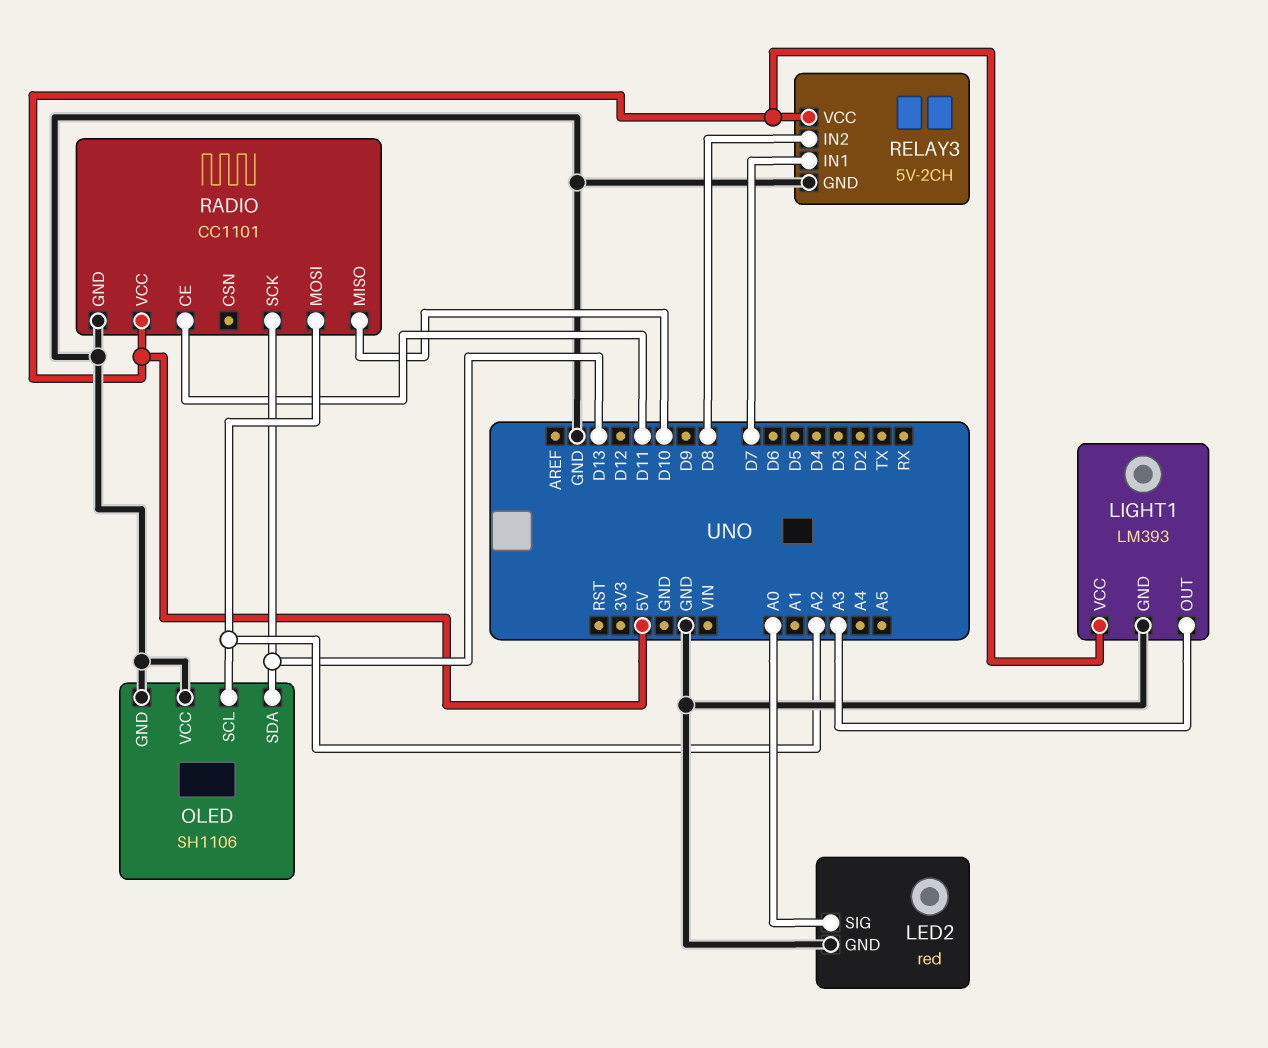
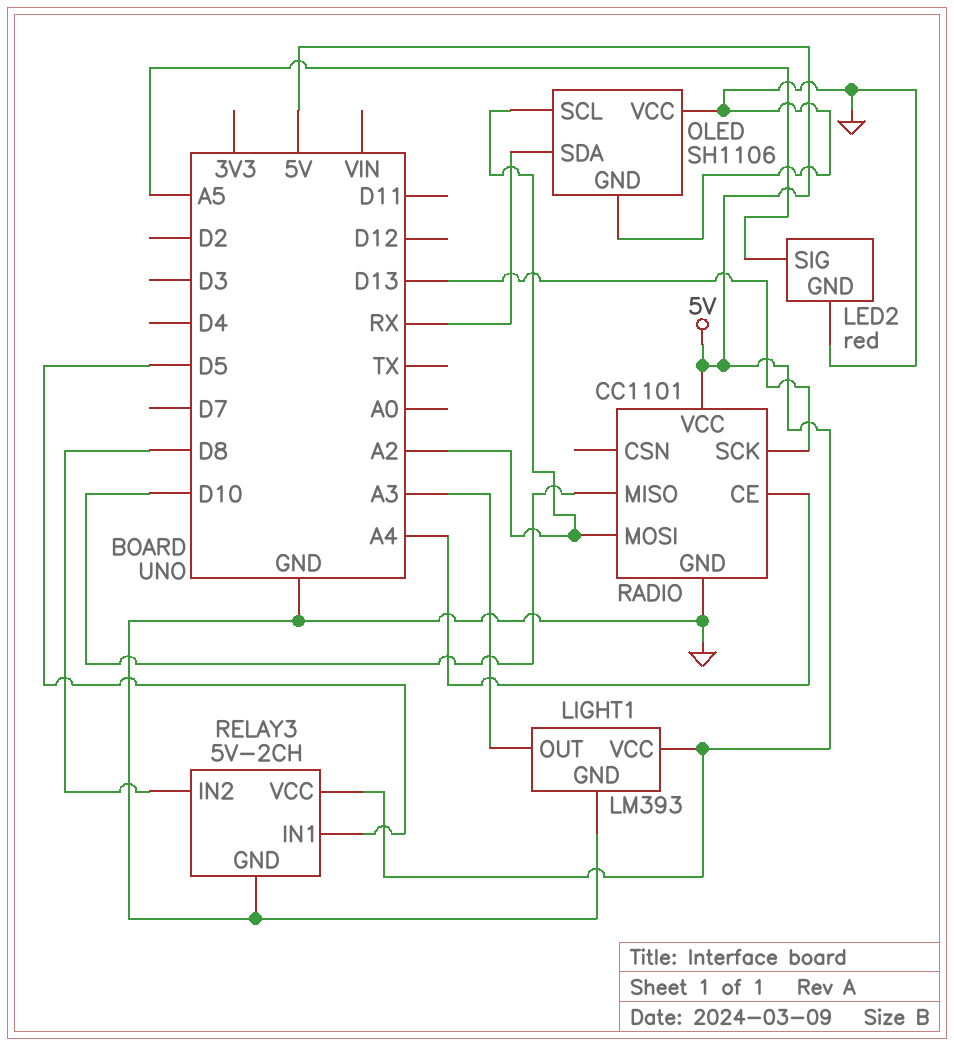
LED2 pin SIG: A0 -> A5
OLED pin SDA: D13 -> RX
RADIO pin CE: D11 -> A4
RELAY3 pin IN1: D7 -> D5

